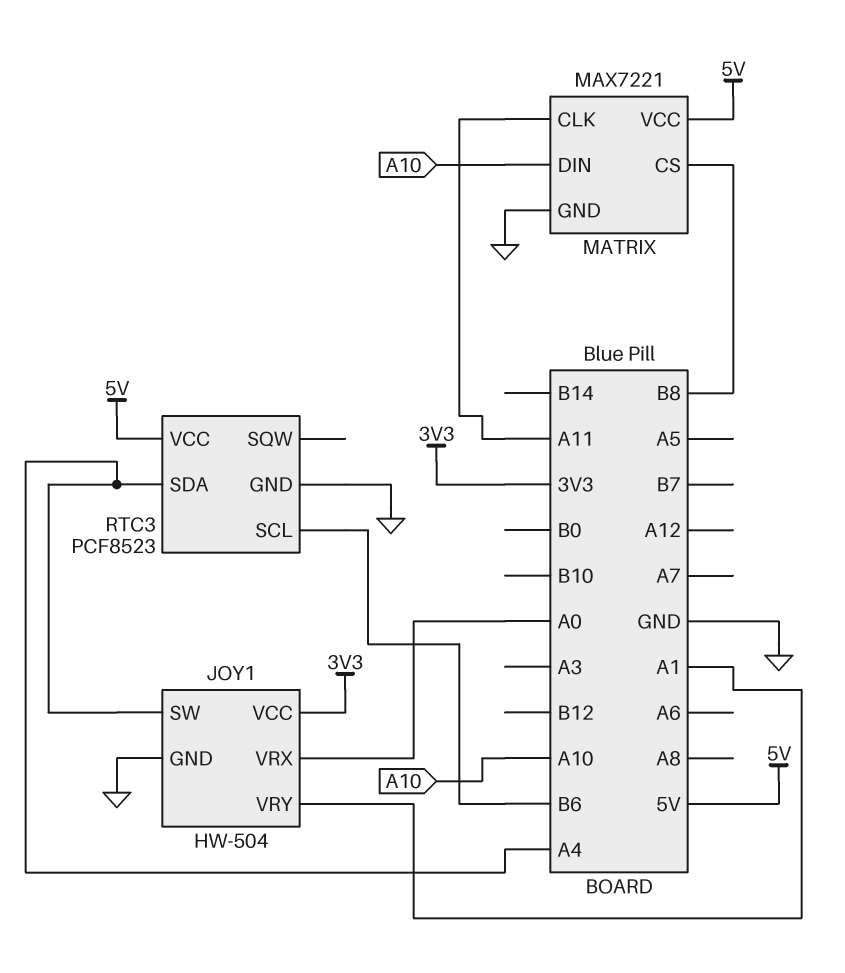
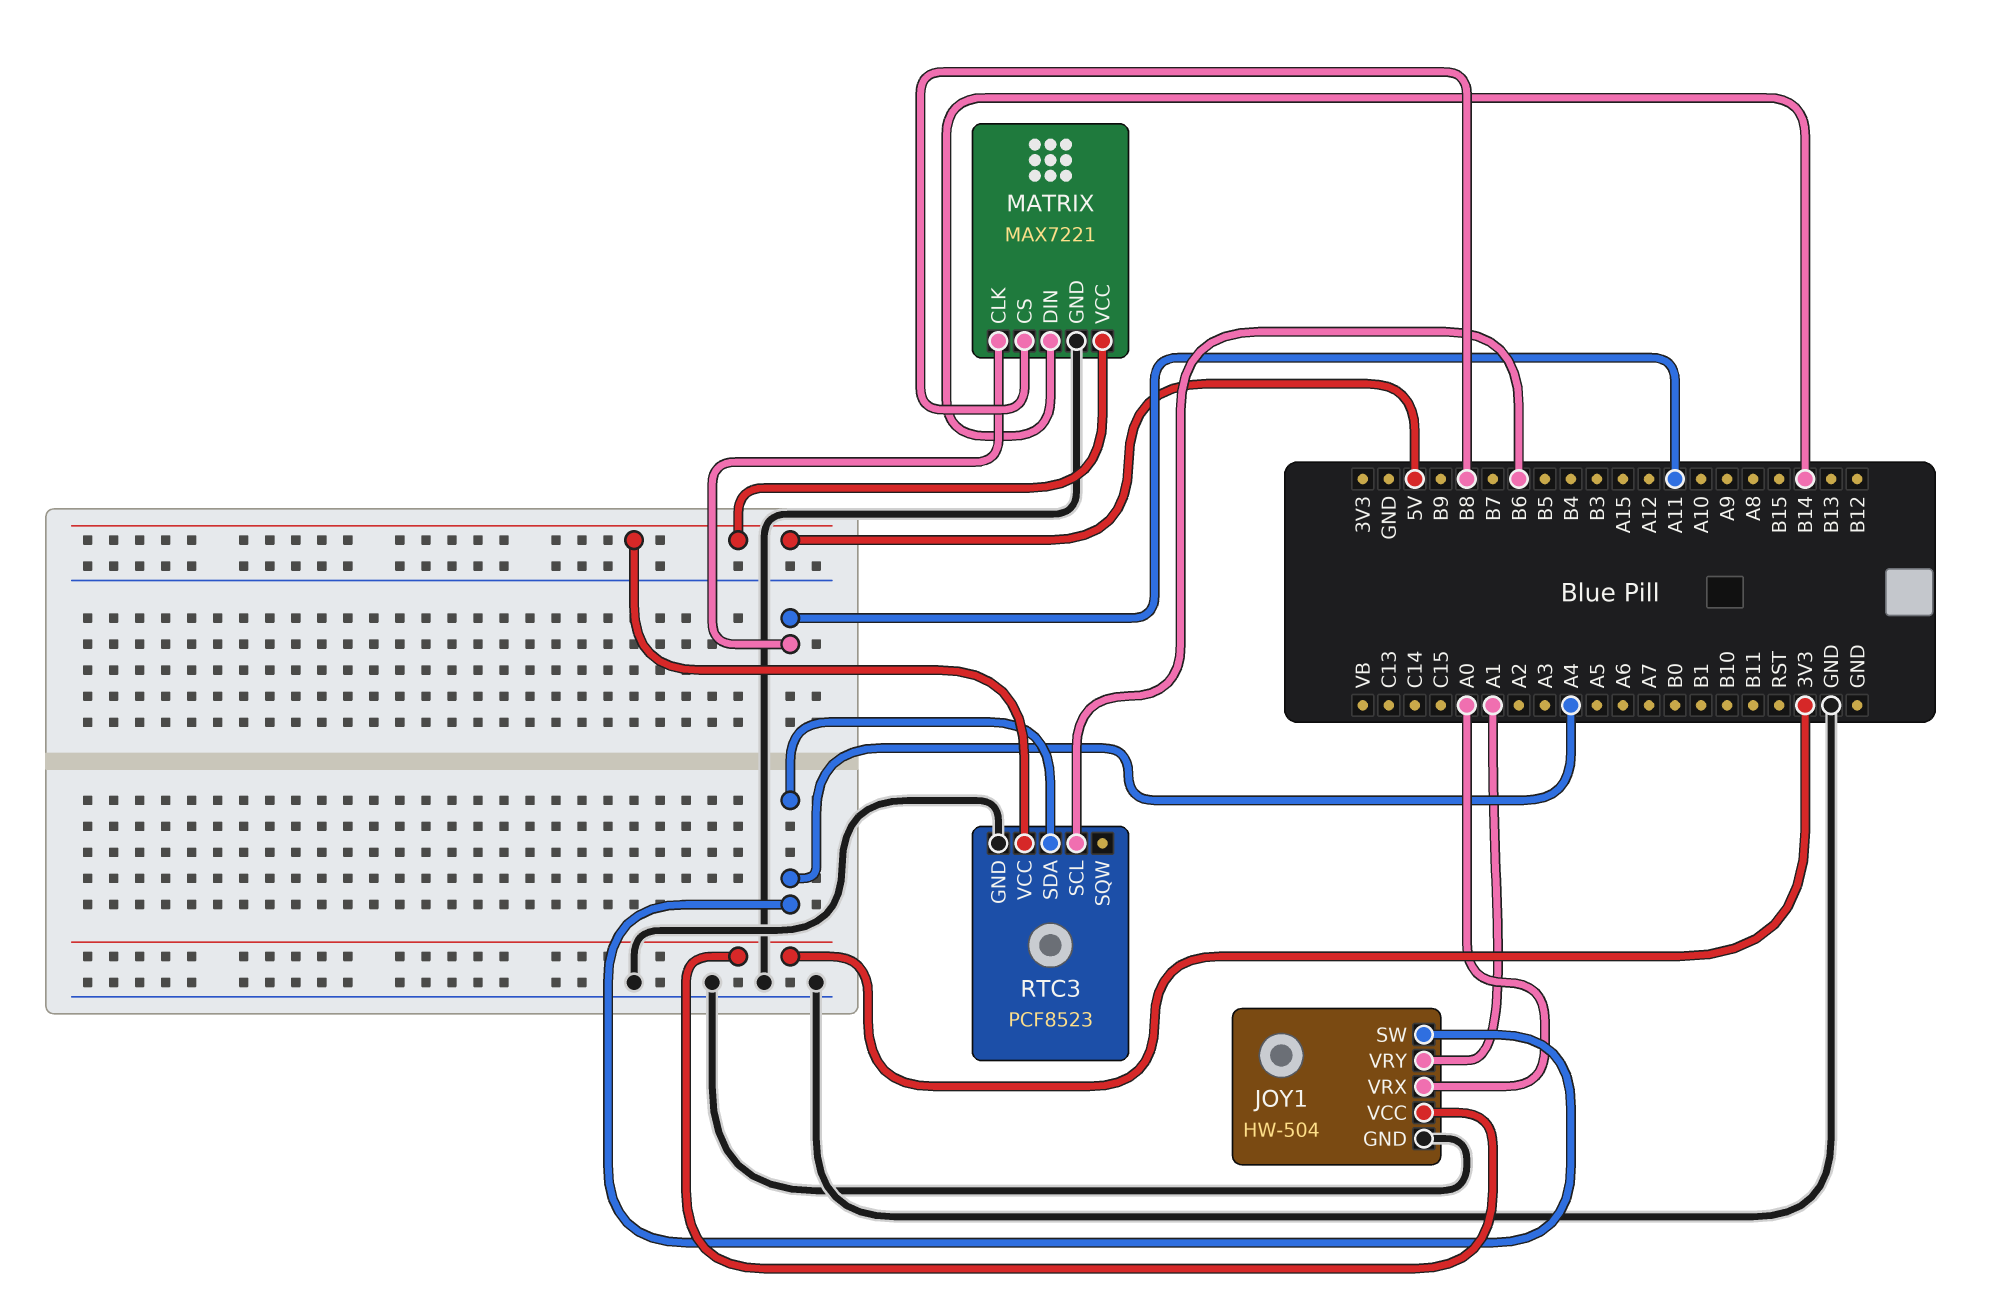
MATRIX pin DIN: A10 -> B14

